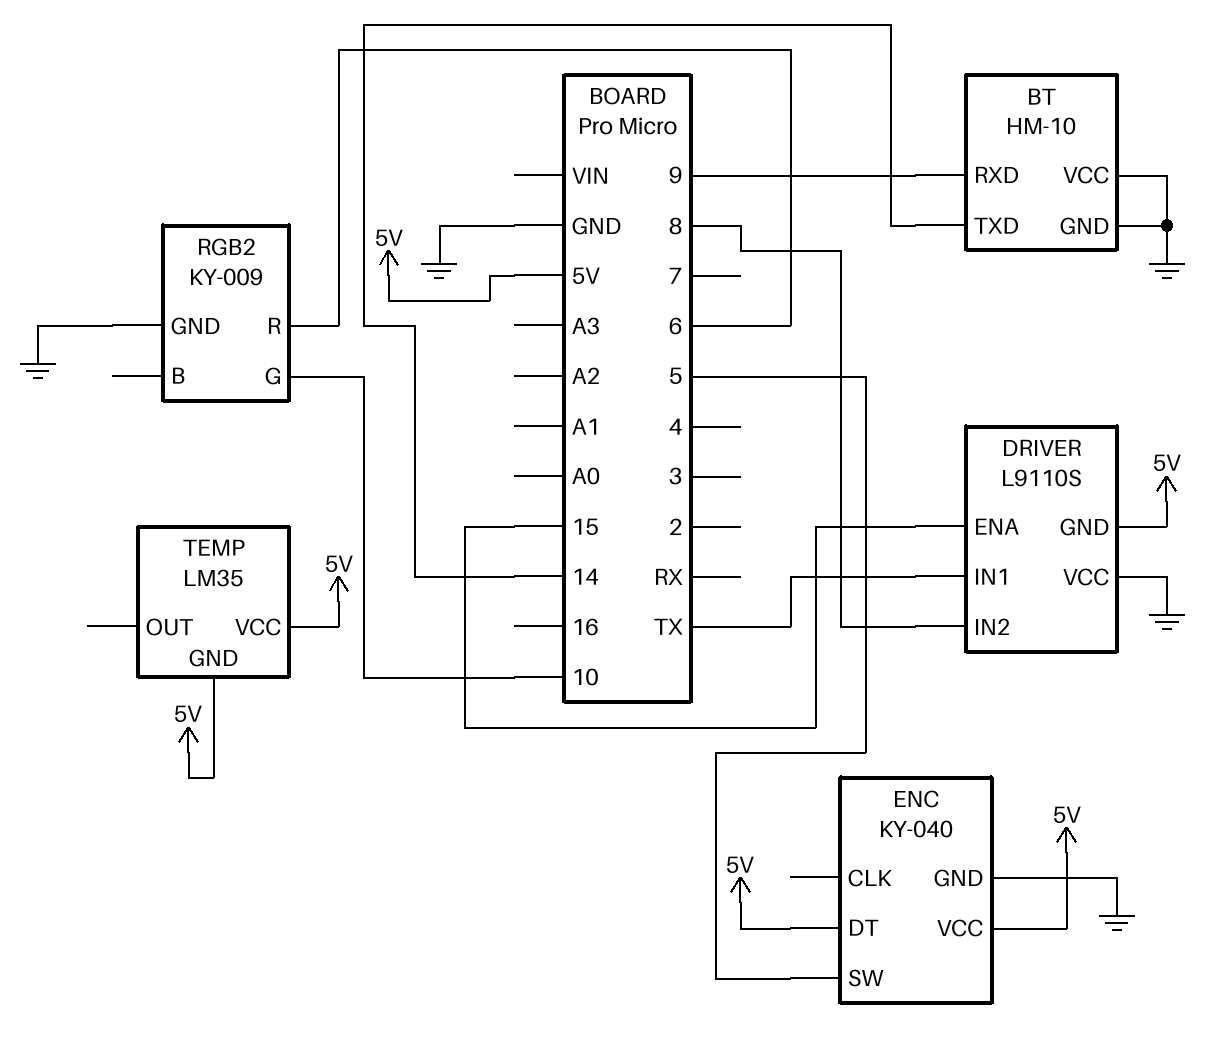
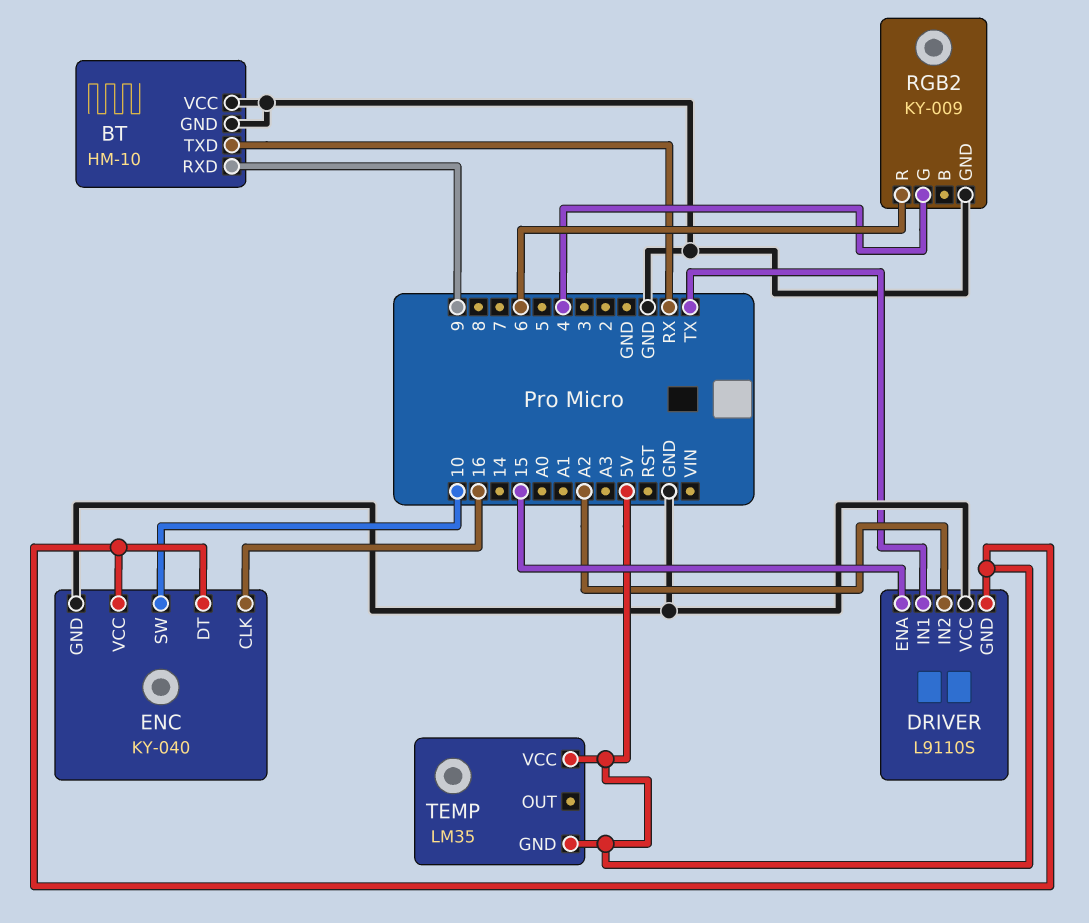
BT pin TXD: 14 -> RX
DRIVER pin IN2: 8 -> A2
ENC pin CLK: none -> 16
ENC pin SW: 5 -> 10
RGB2 pin G: 10 -> 4

